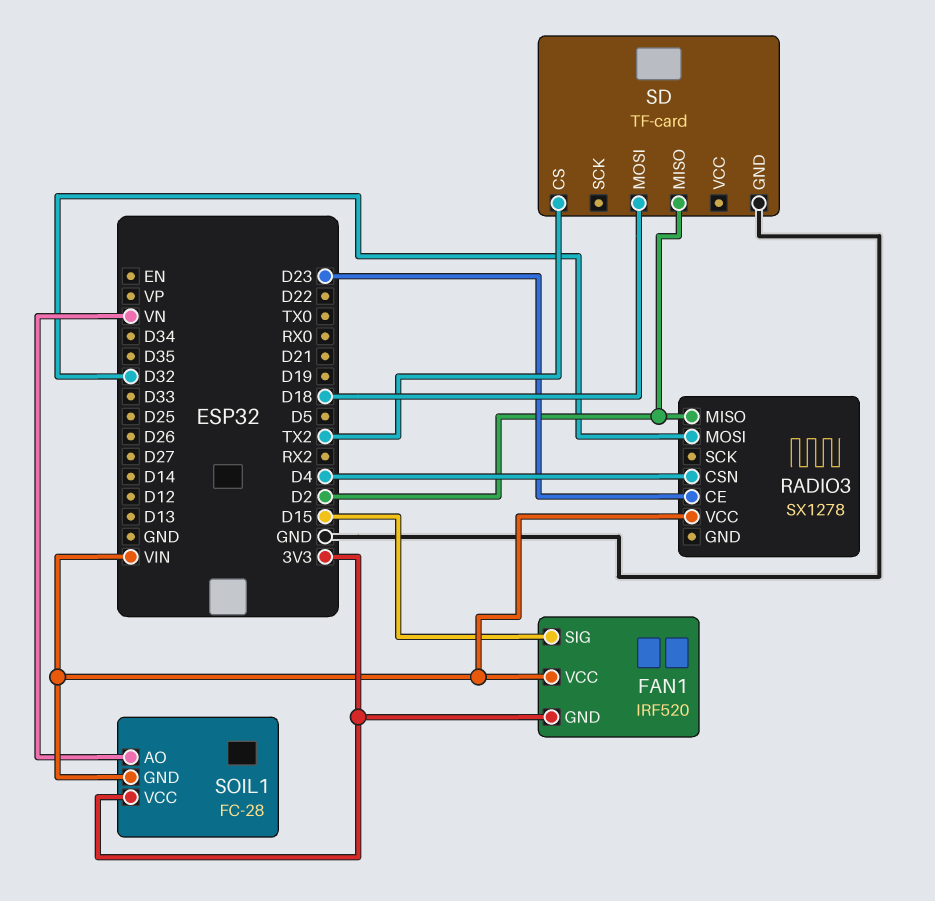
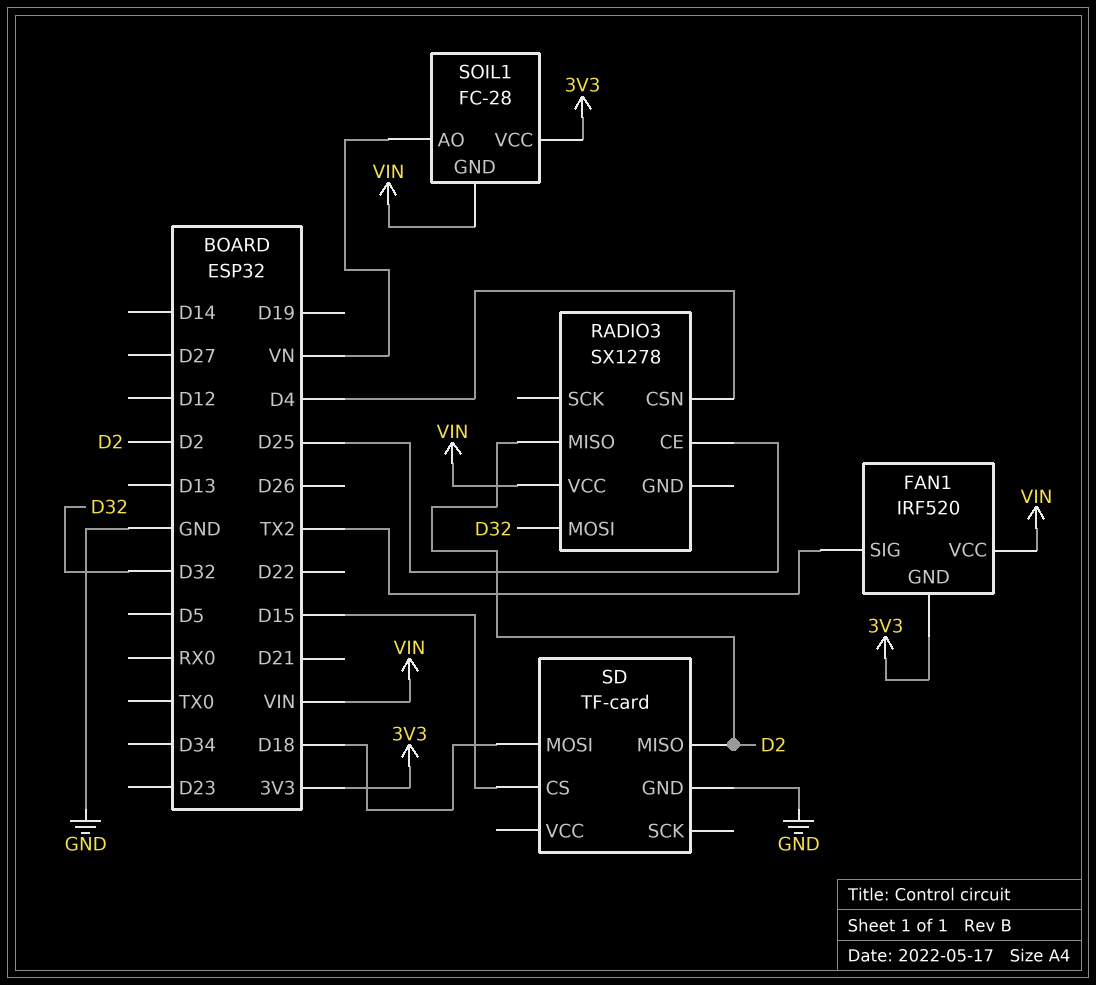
FAN1 pin SIG: D15 -> TX2
RADIO3 pin CE: D23 -> D25
SD pin CS: TX2 -> D15

